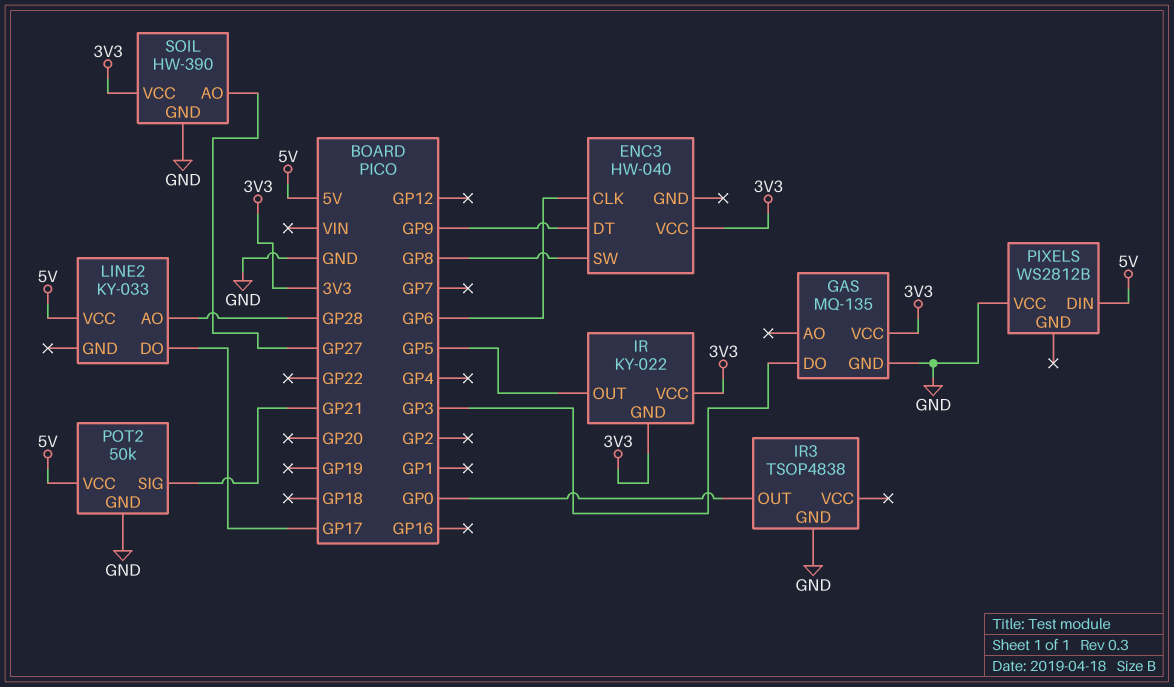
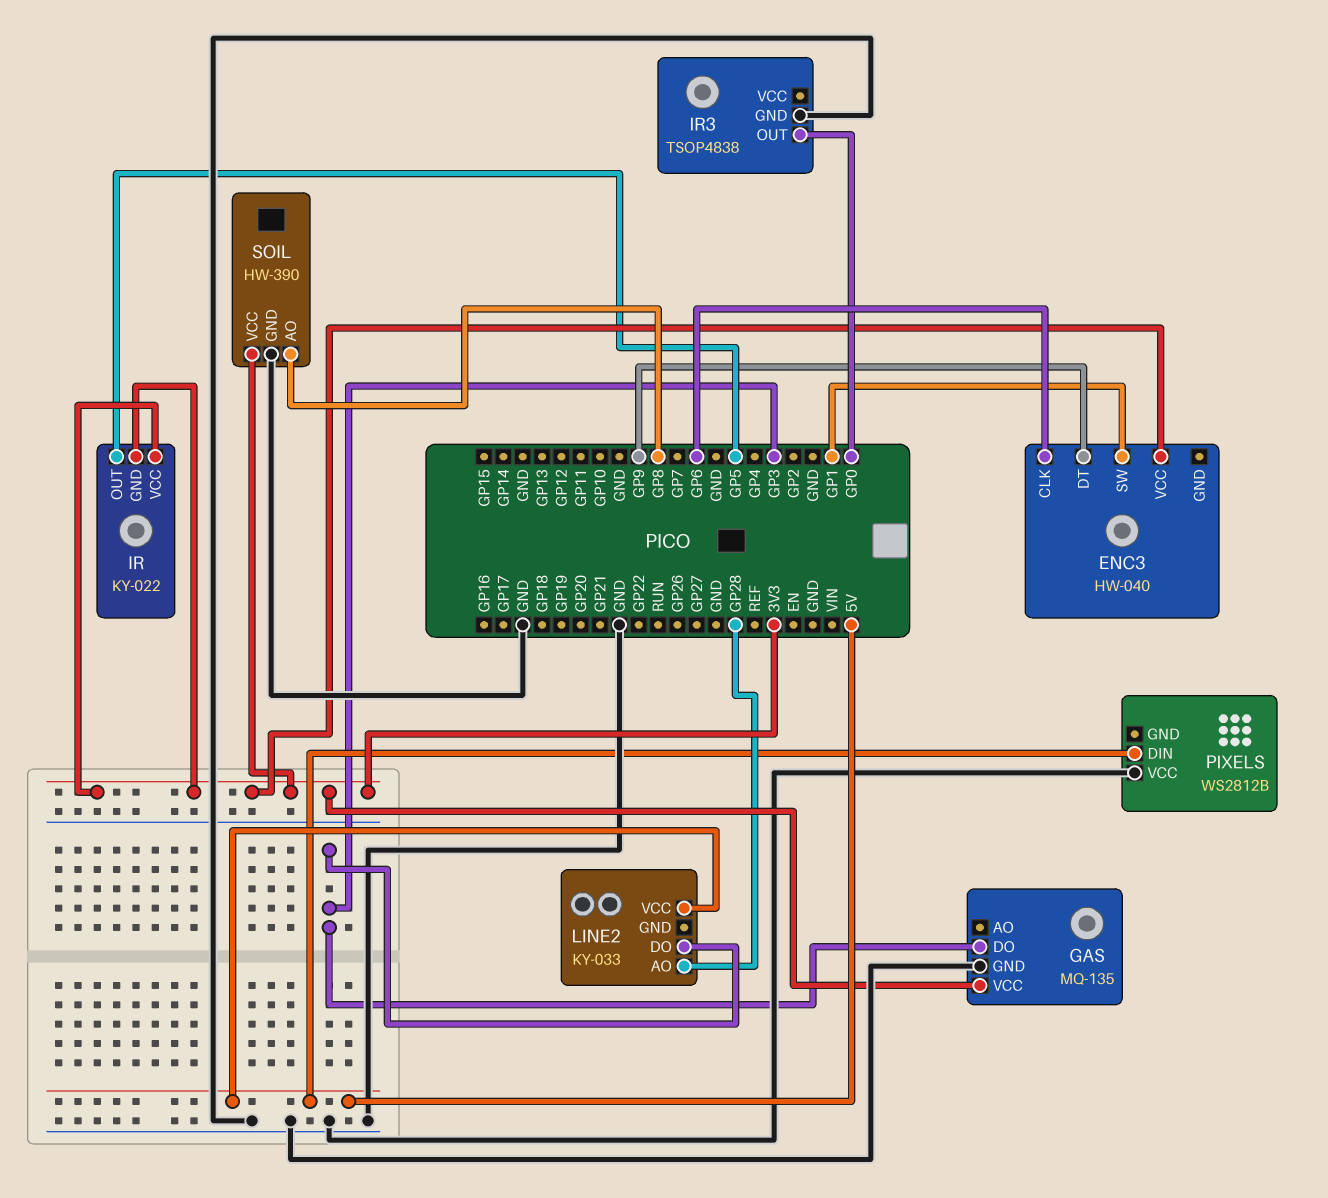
ENC3 pin SW: GP8 -> GP1
LINE2 pin DO: GP17 -> GP3
POT2: 50k -> none
POT2 pin GND: GND -> none
POT2 pin SIG: GP21 -> none
POT2 pin VCC: 5V -> none
SOIL pin AO: GP27 -> GP8

